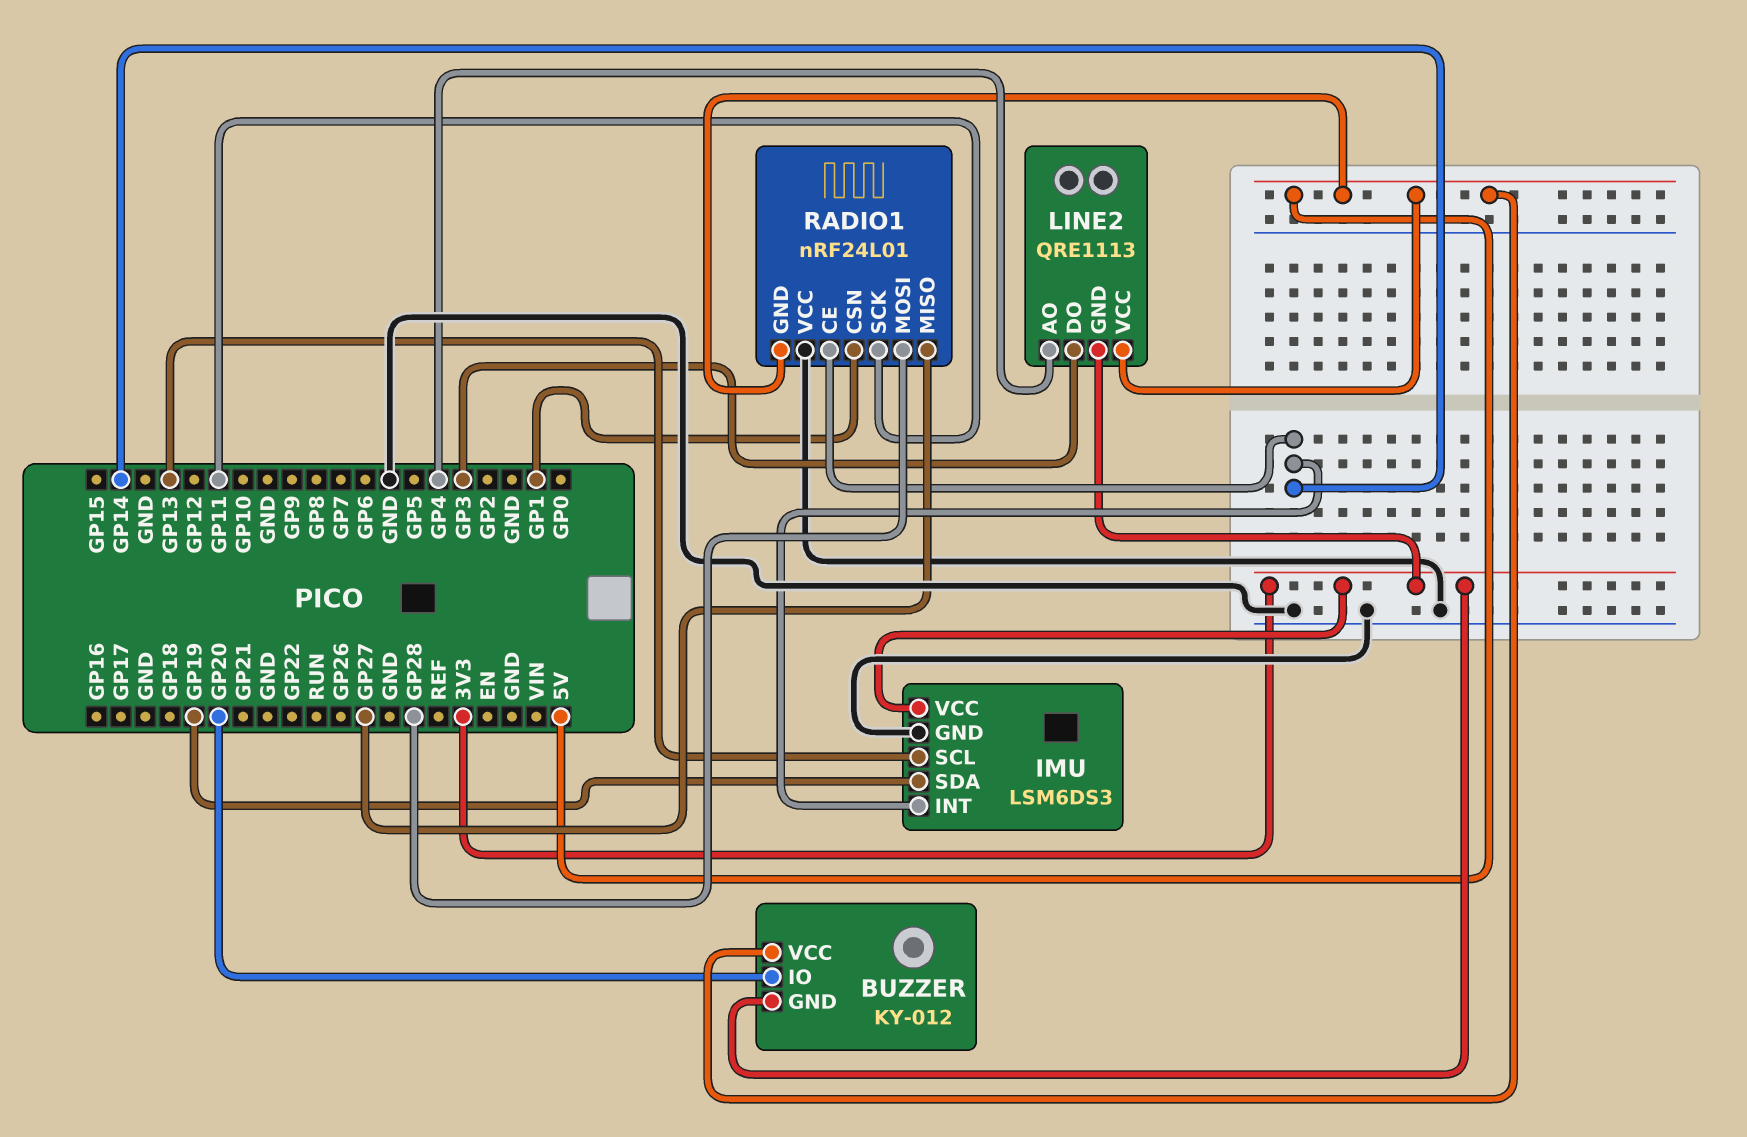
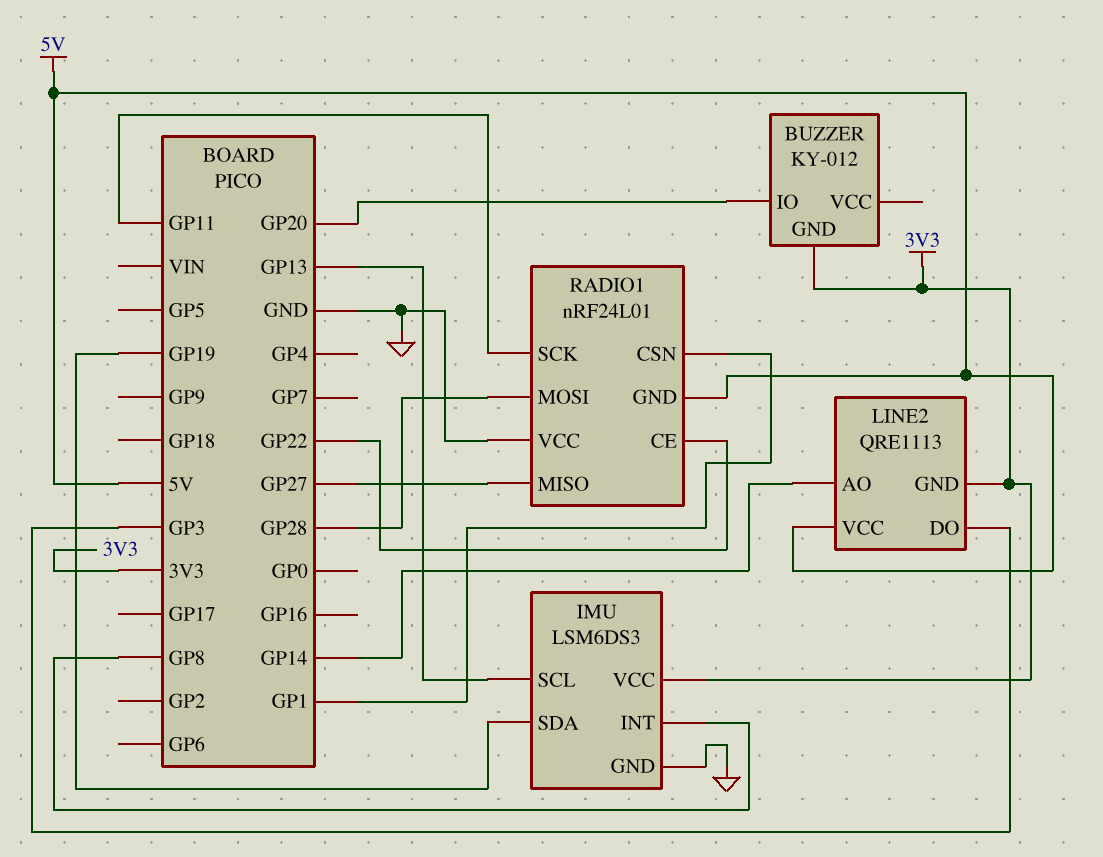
BUZZER pin VCC: 5V -> none
IMU pin INT: GP14 -> GP8
LINE2 pin AO: GP4 -> GP14
RADIO1 pin CE: GP14 -> GP22

